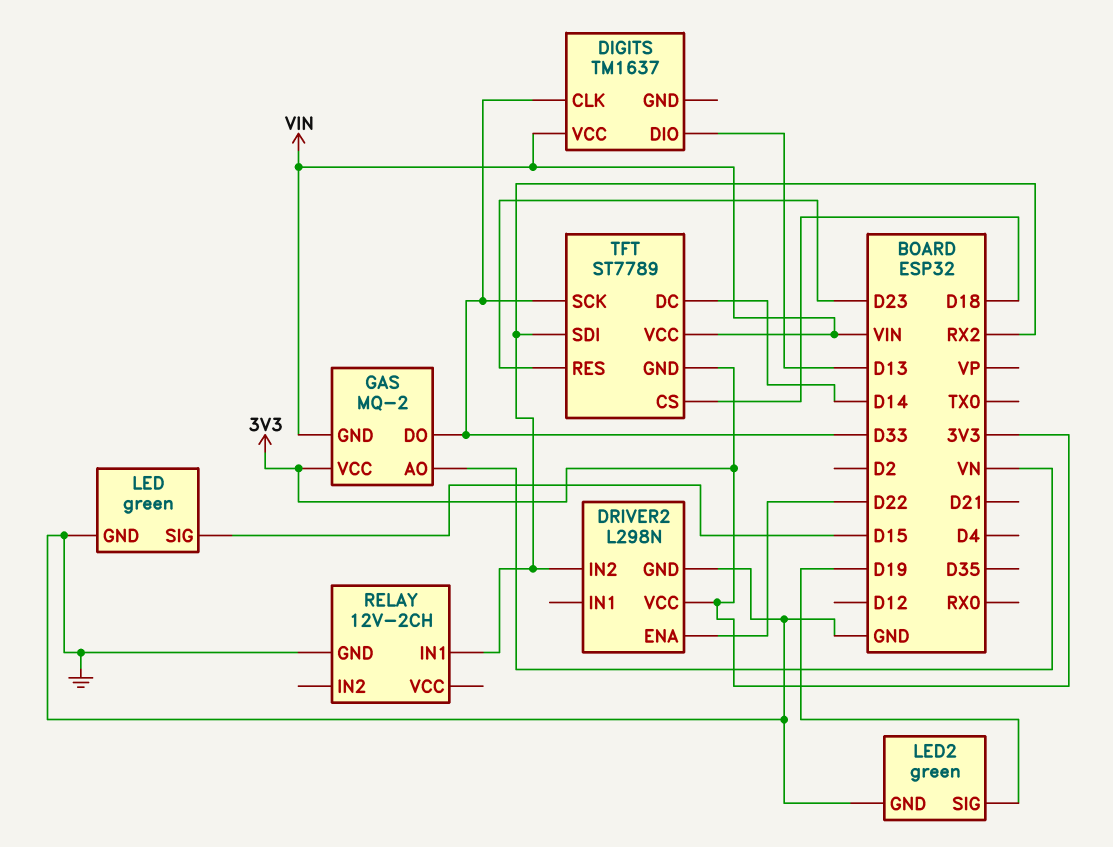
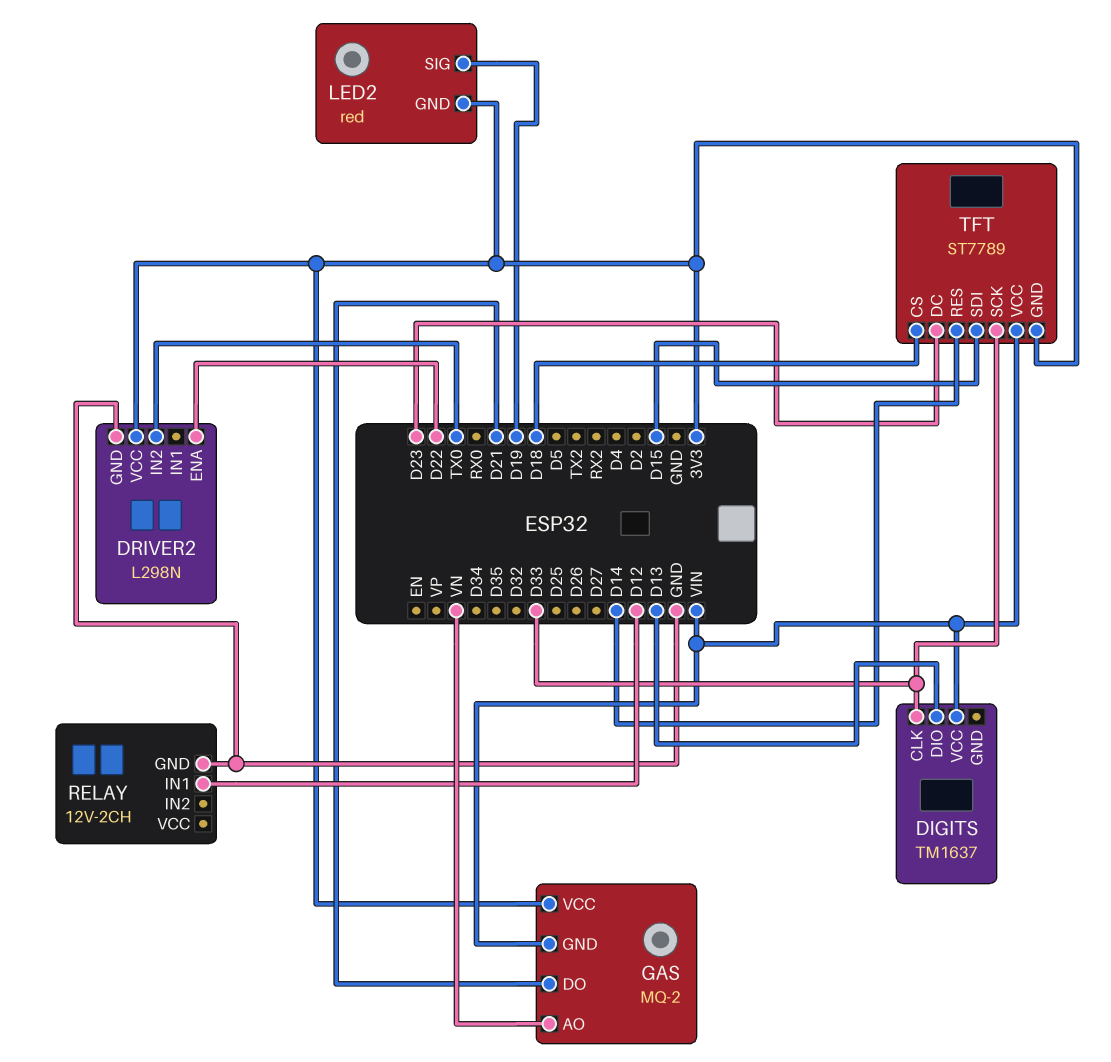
DRIVER2 pin IN2: RX2 -> TX0
GAS pin DO: D33 -> D21
LED: green -> none
LED pin GND: GND -> none
LED pin SIG: D15 -> none
LED2: green -> red
LED2 pin GND: GND -> 3V3
RELAY pin IN1: RX2 -> D12
TFT pin DC: D14 -> D23
TFT pin RES: D23 -> D14
TFT pin SDI: RX2 -> D15

